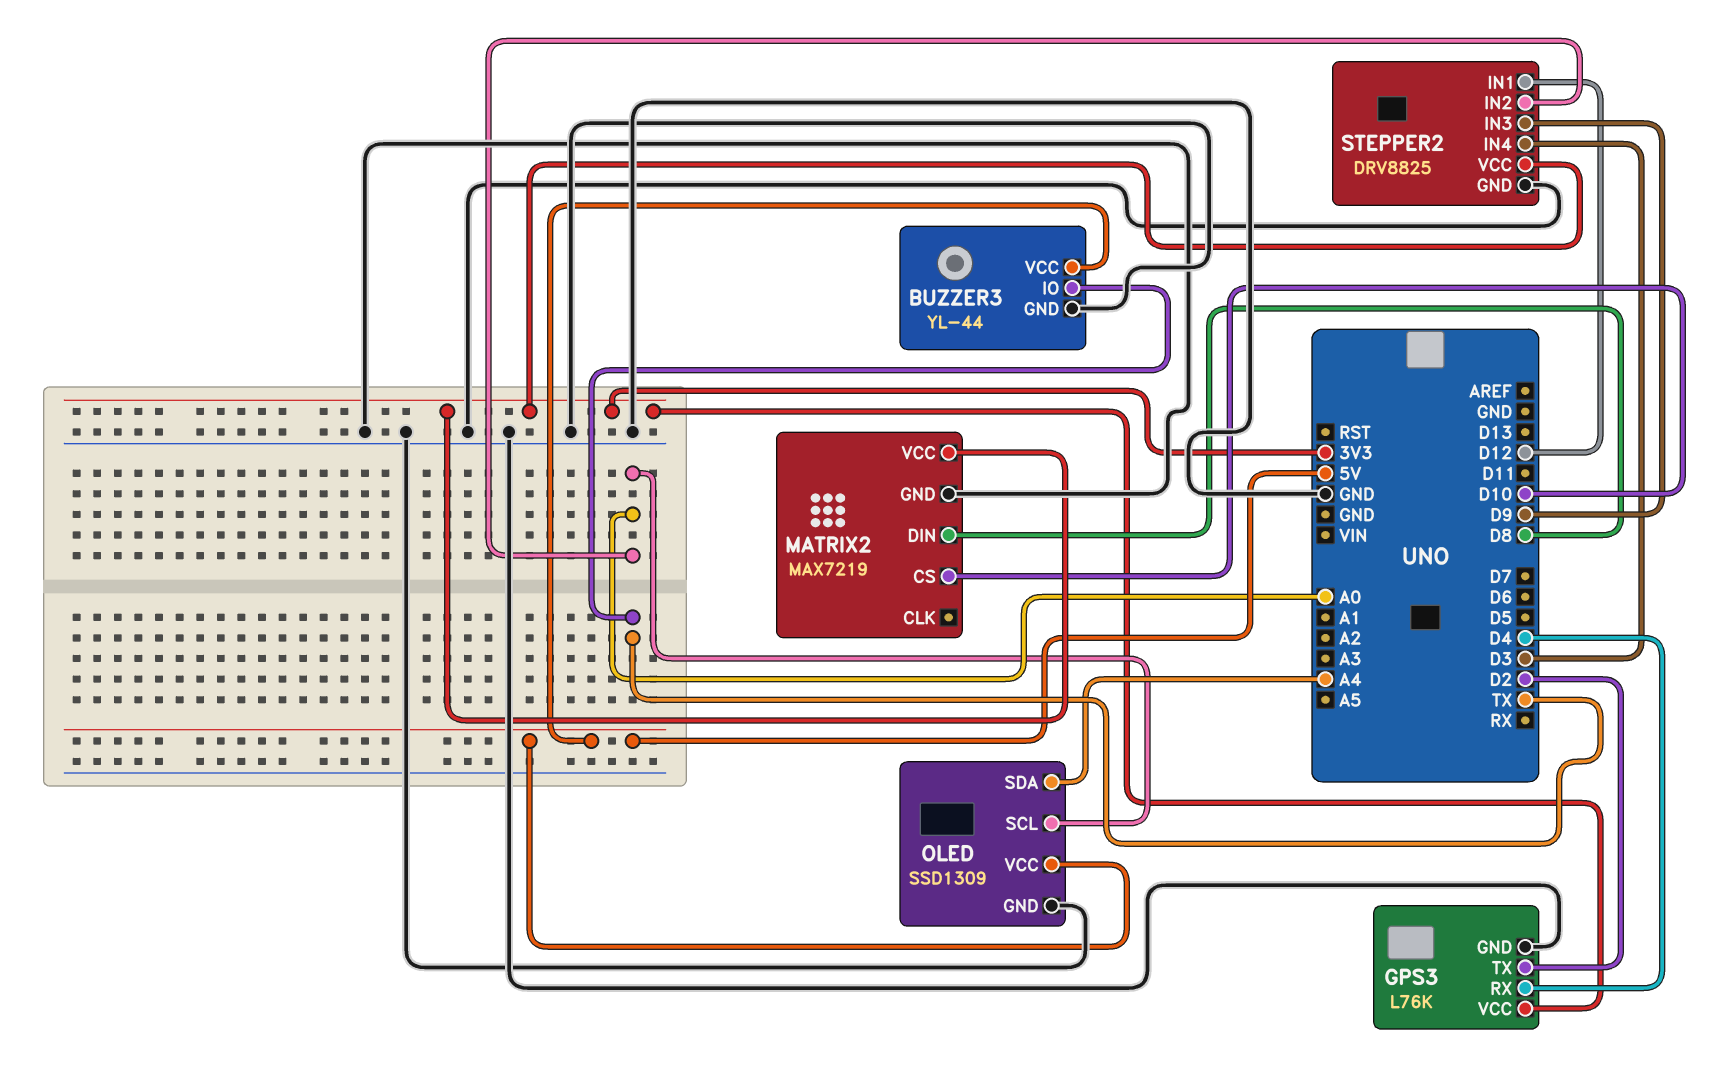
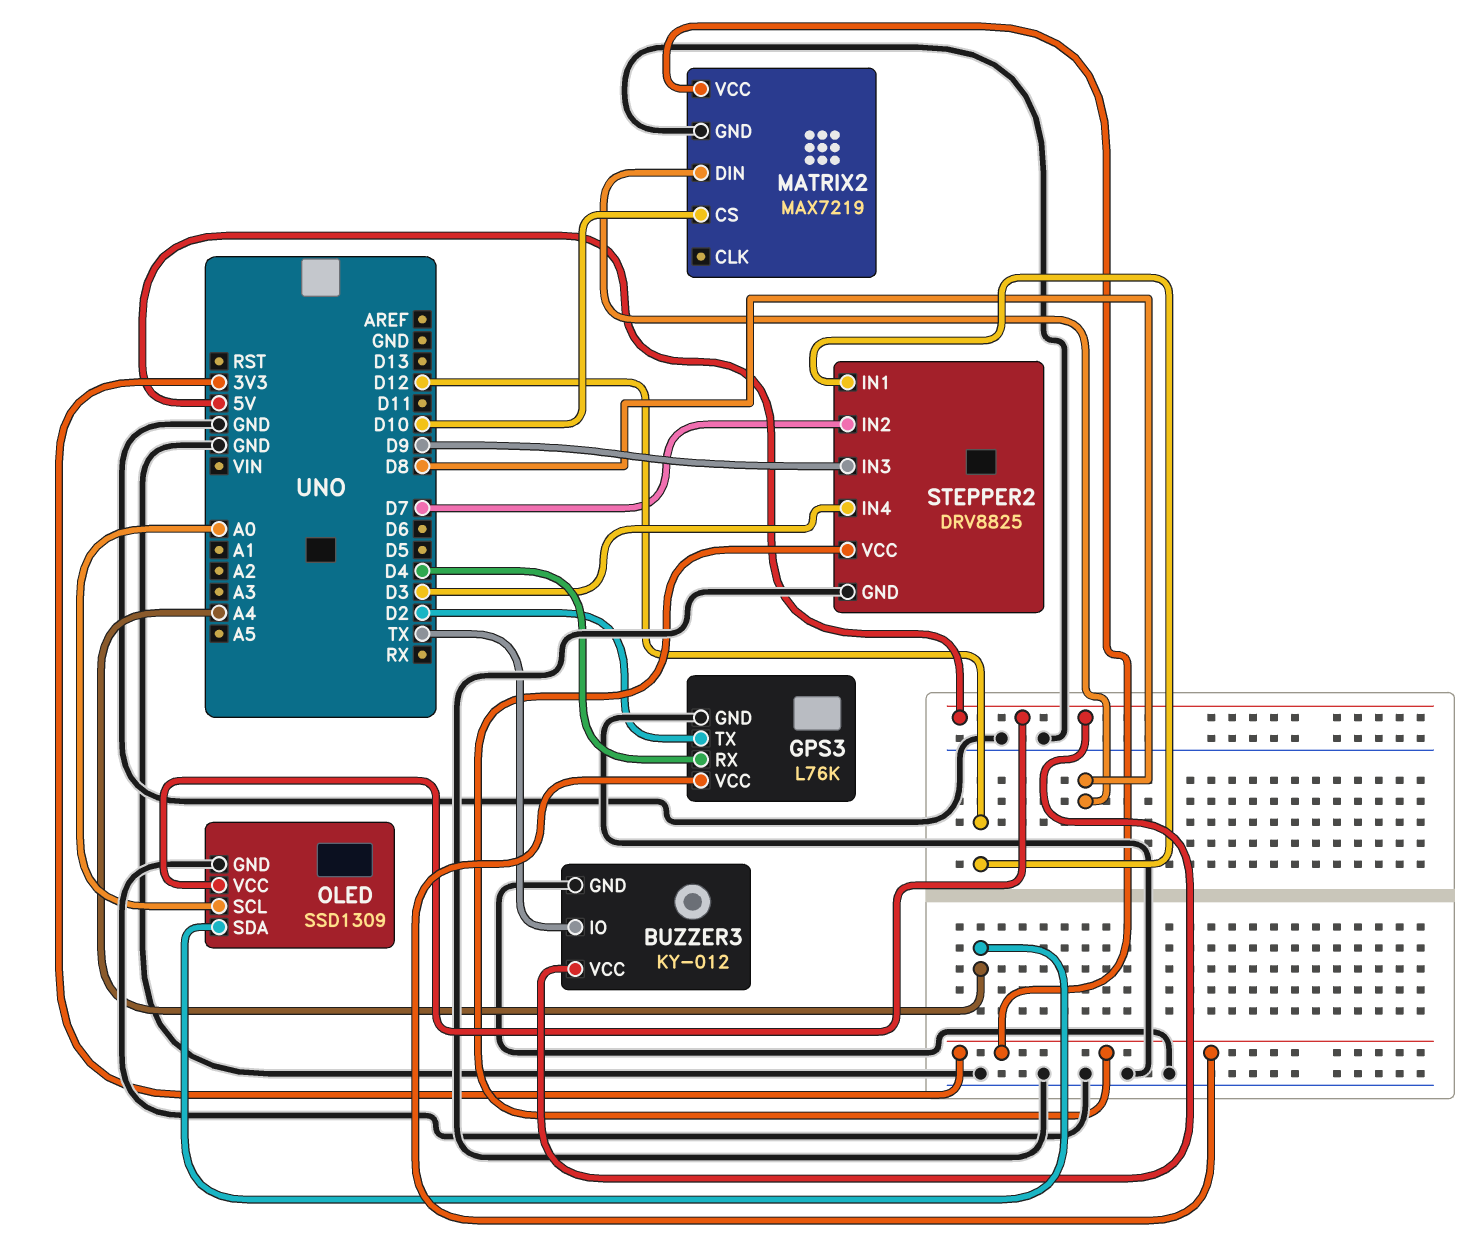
BUZZER3: YL-44 -> KY-012
STEPPER2 pin IN2: A0 -> D7

